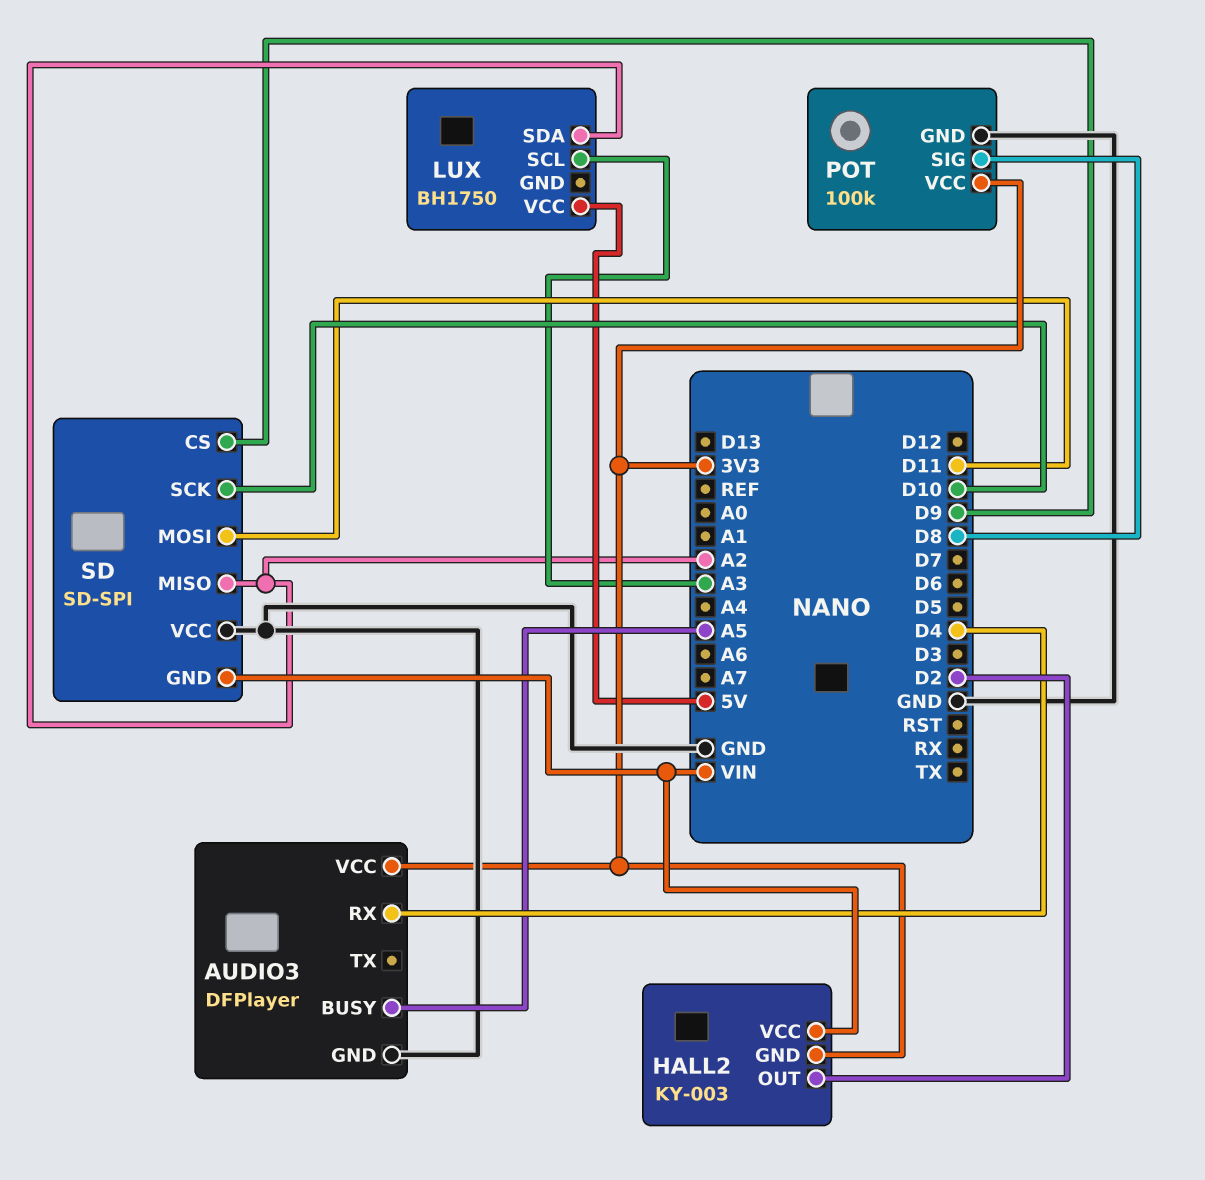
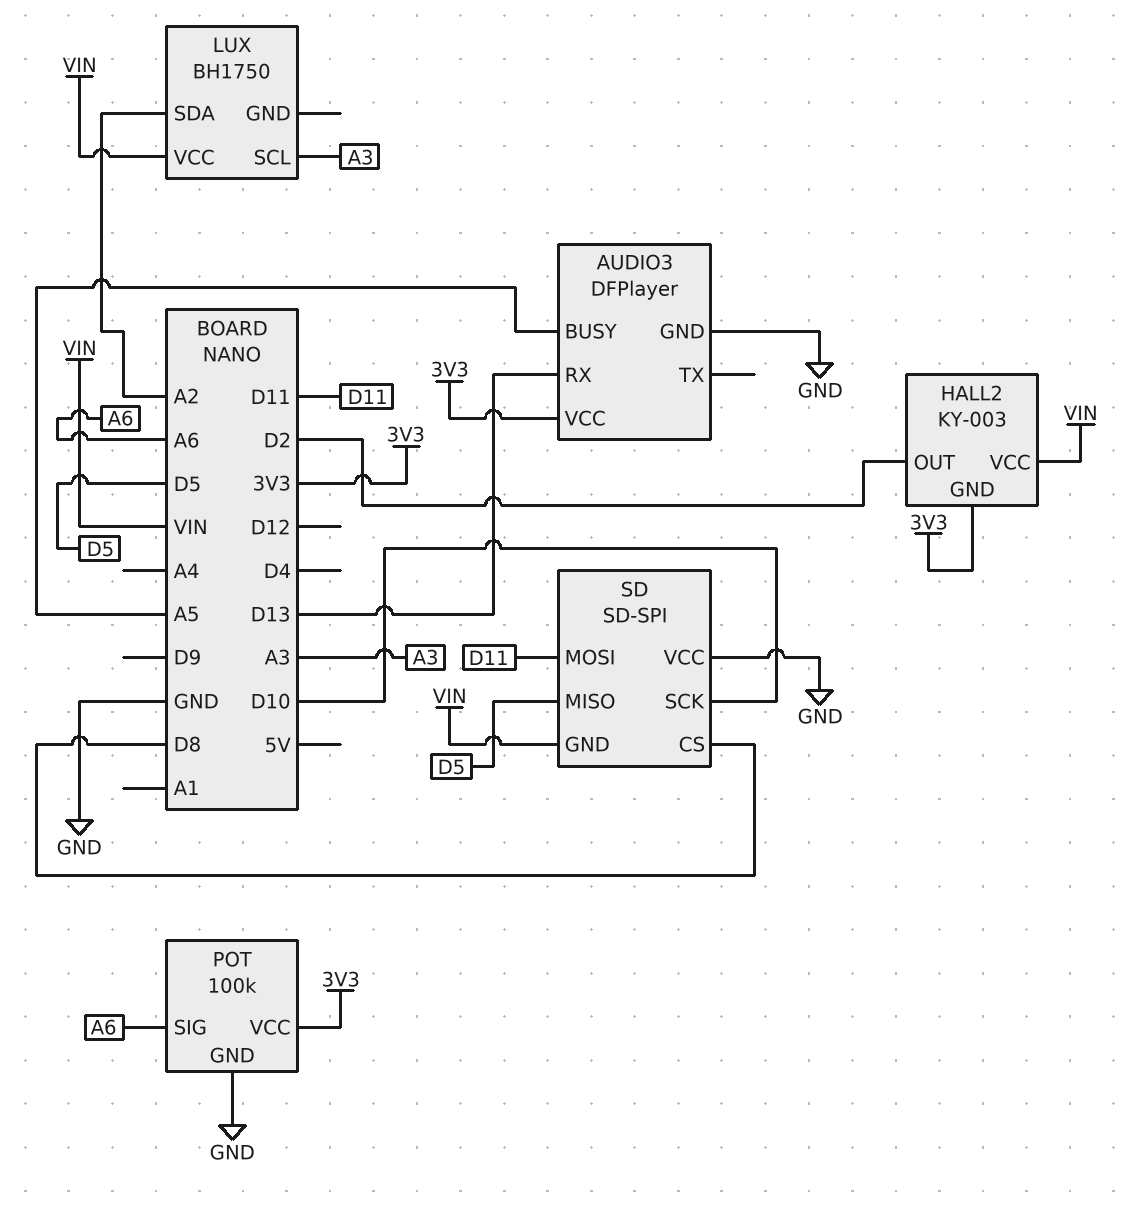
AUDIO3 pin RX: D4 -> D13
LUX pin VCC: 5V -> VIN
POT pin SIG: D8 -> A6
SD pin CS: D9 -> D8
SD pin MISO: A2 -> D5

